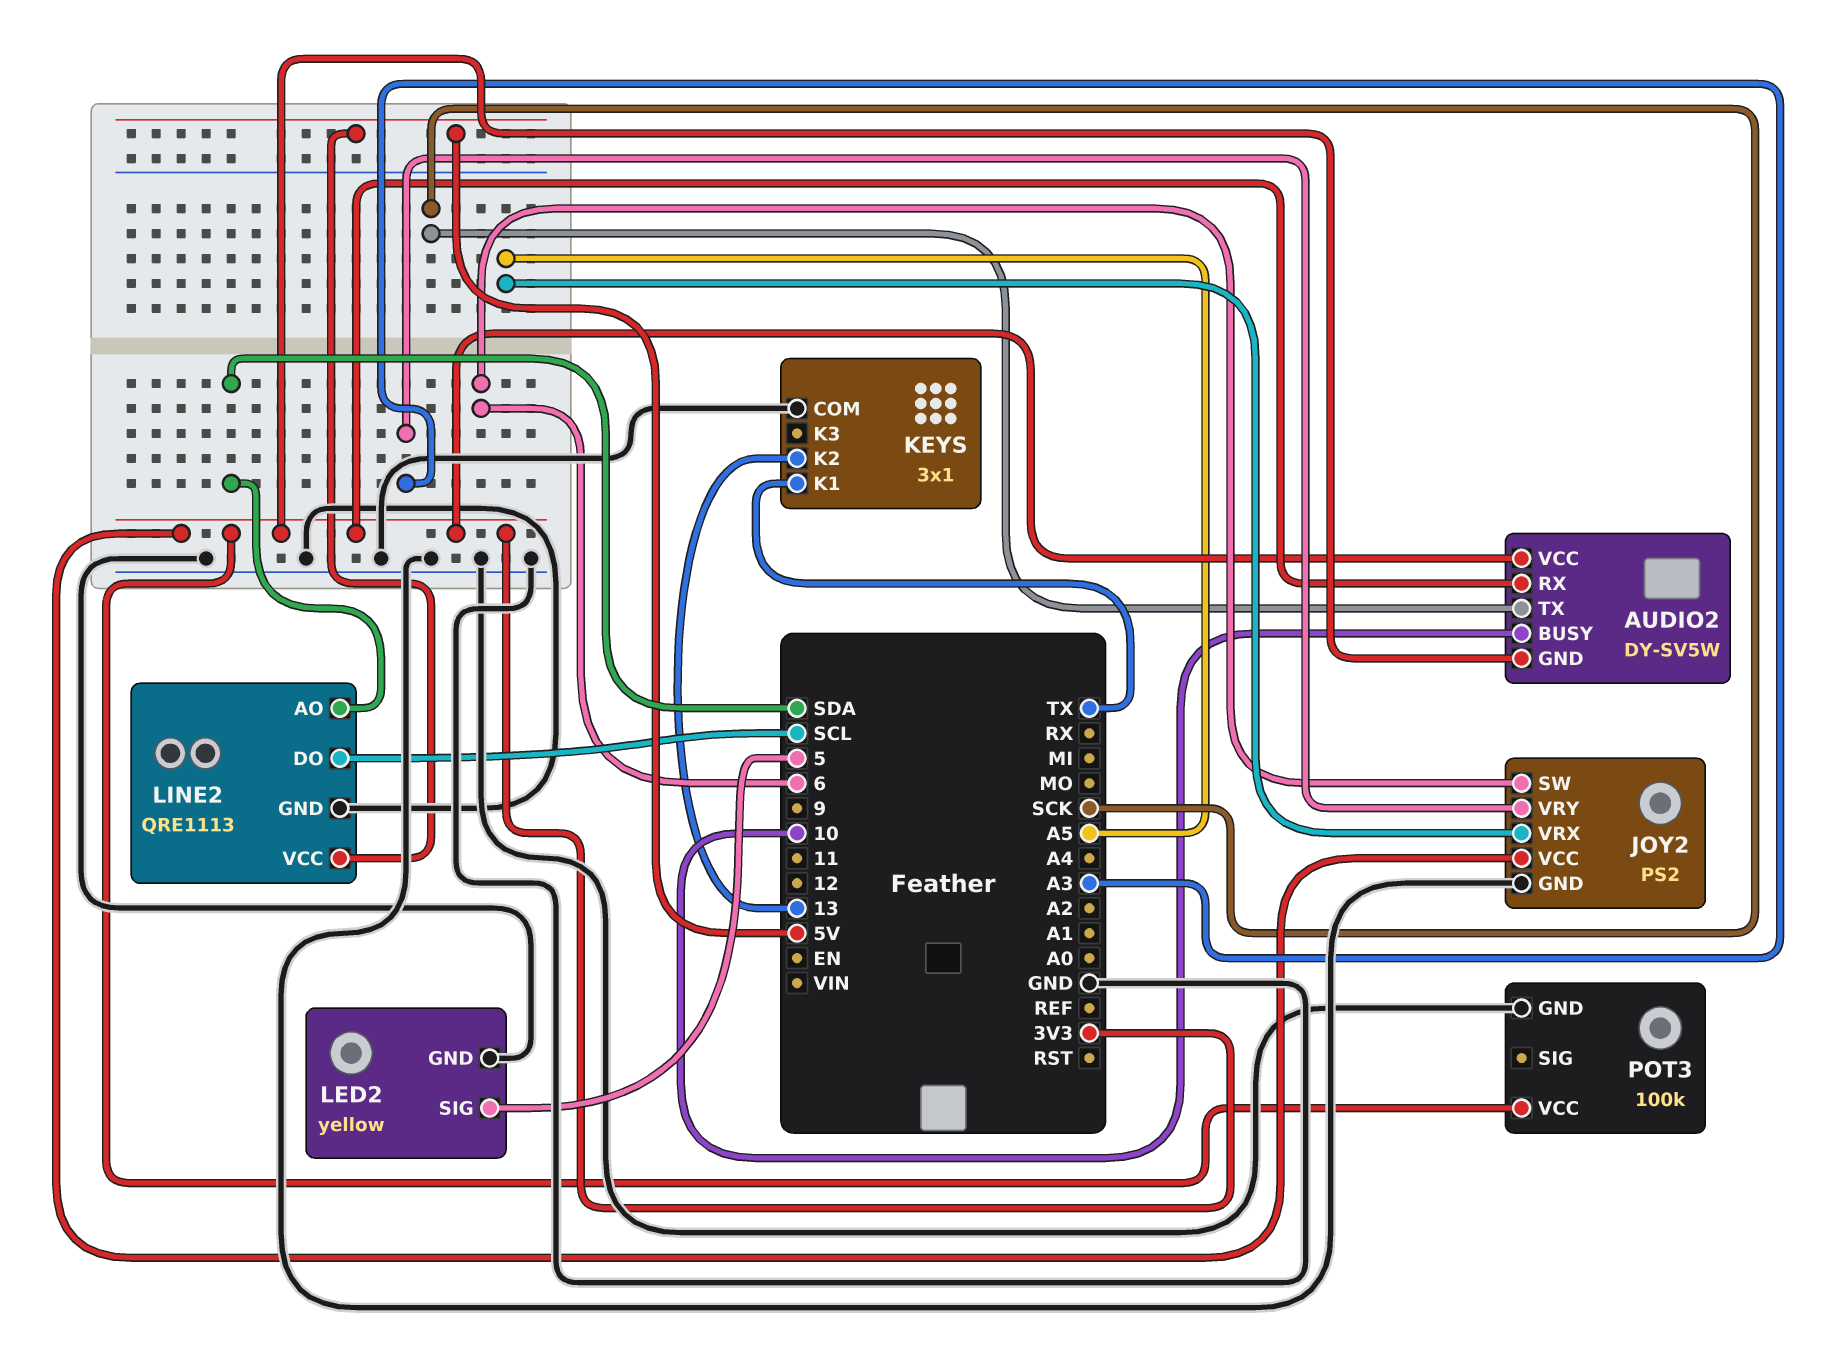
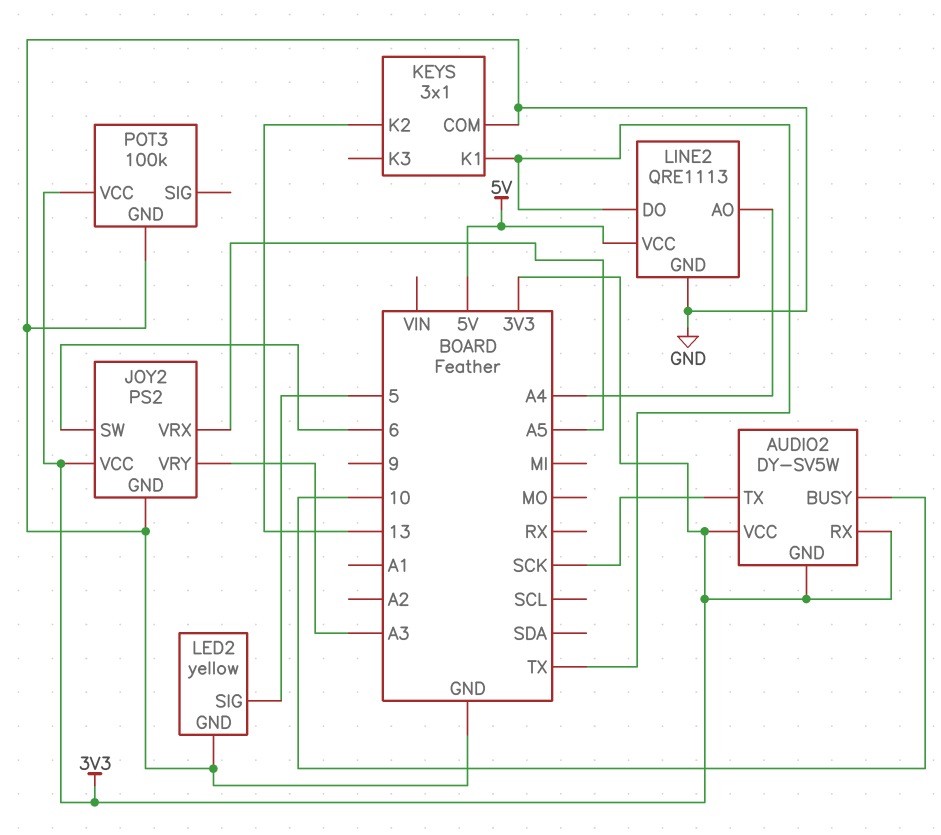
LINE2 pin AO: SDA -> A4
LINE2 pin DO: SCL -> TX

